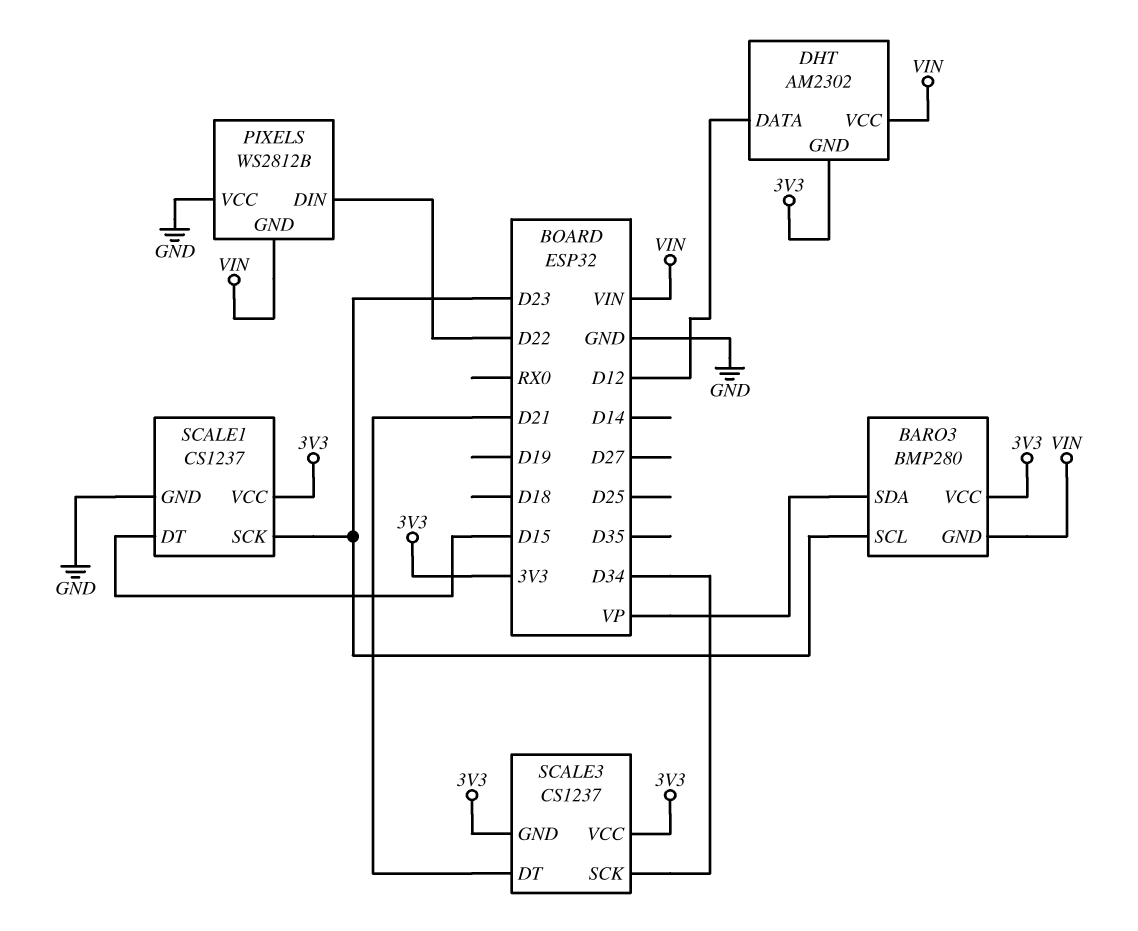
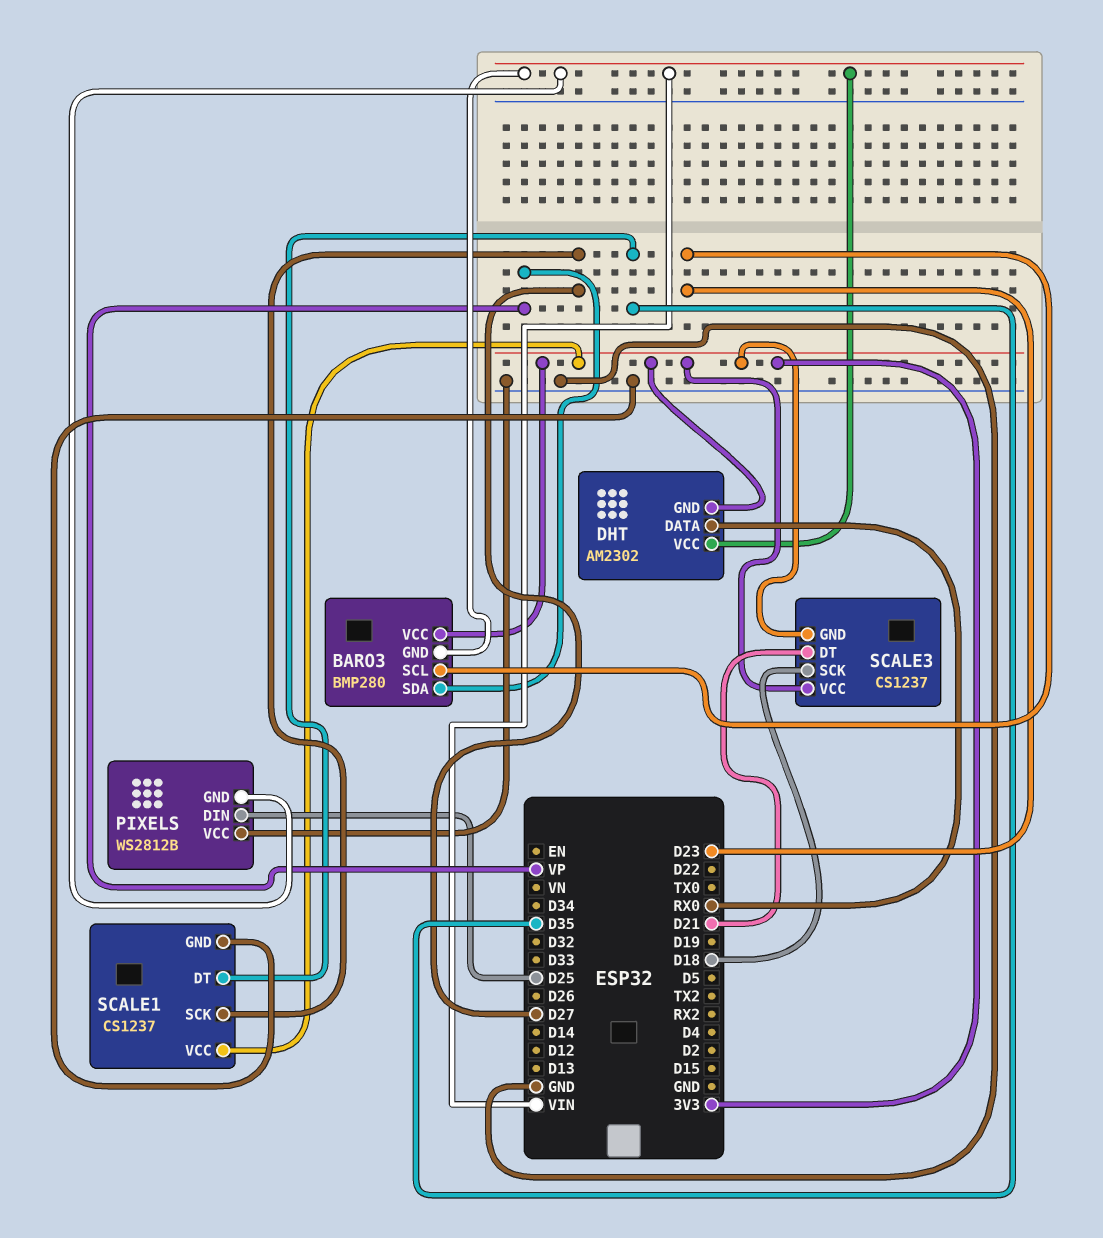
DHT pin DATA: D12 -> RX0
PIXELS pin DIN: D22 -> D25
SCALE1 pin DT: D15 -> D35
SCALE1 pin SCK: D23 -> D27
SCALE3 pin SCK: D34 -> D18

